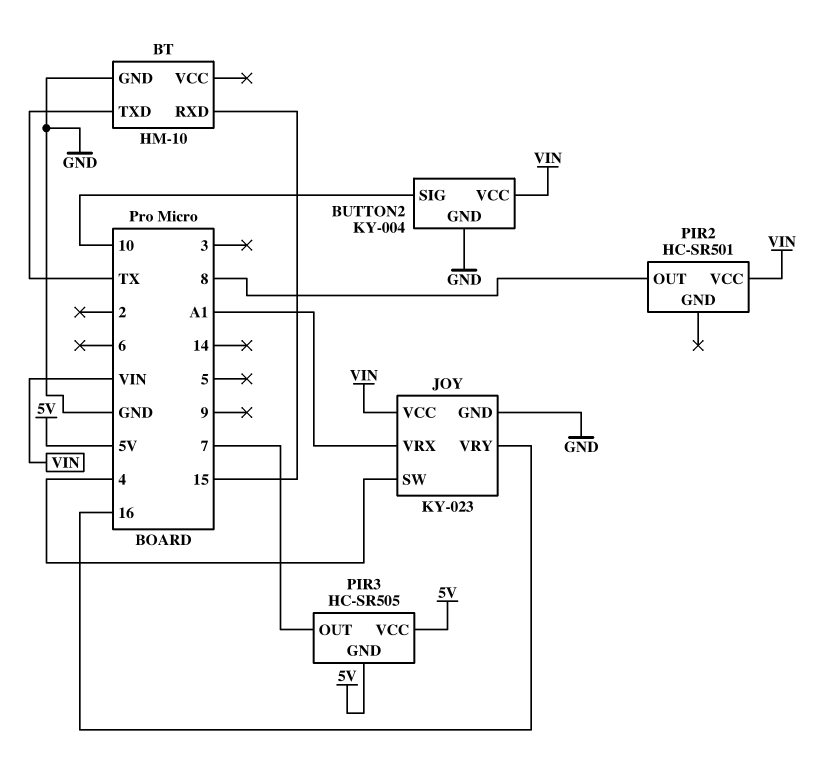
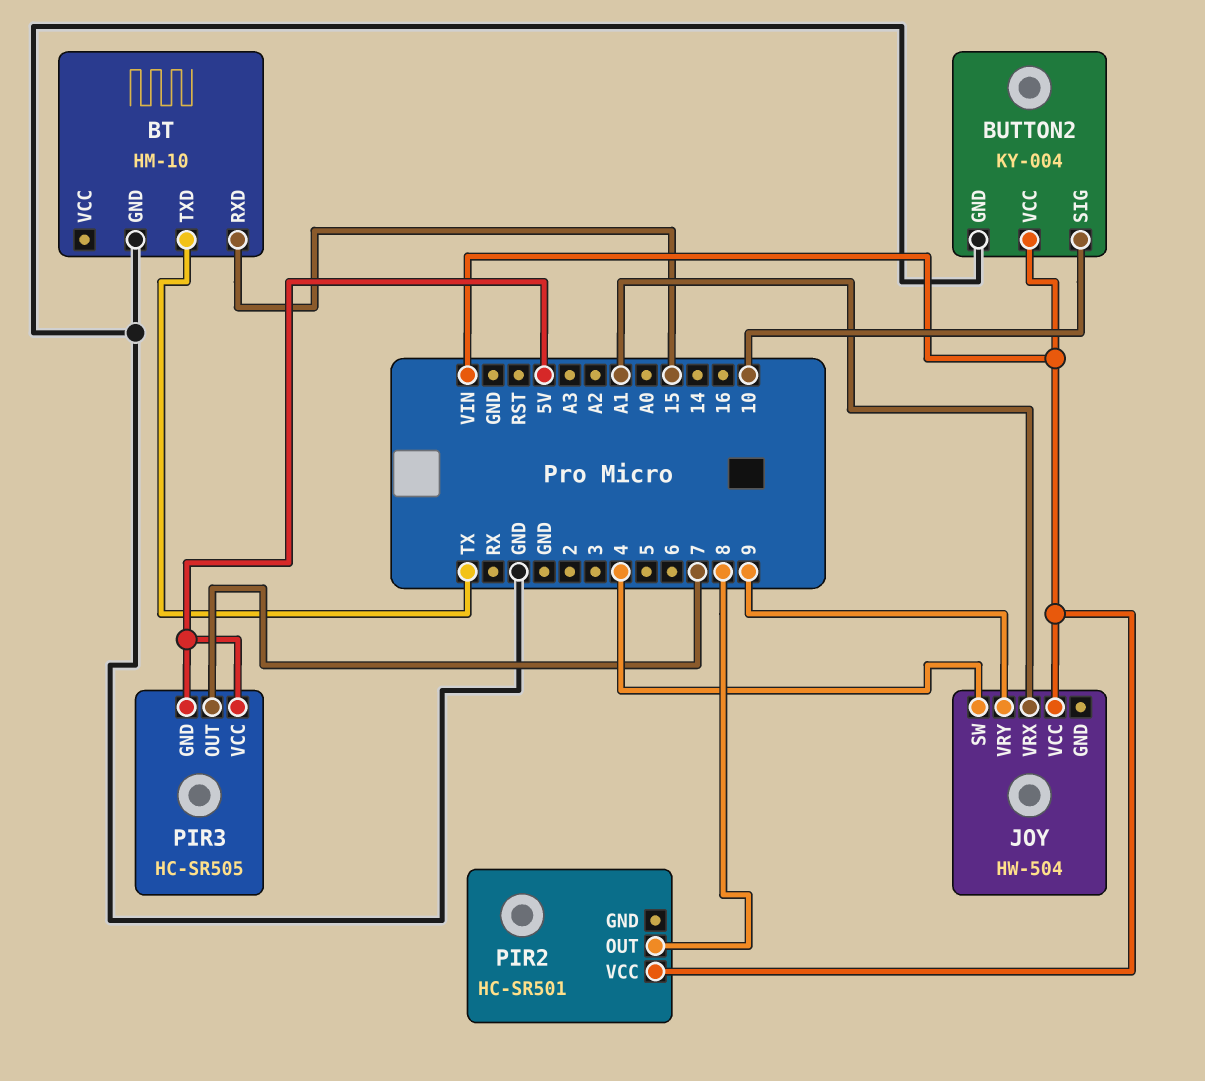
JOY: KY-023 -> HW-504
JOY pin GND: GND -> none
JOY pin VRY: 16 -> 9

